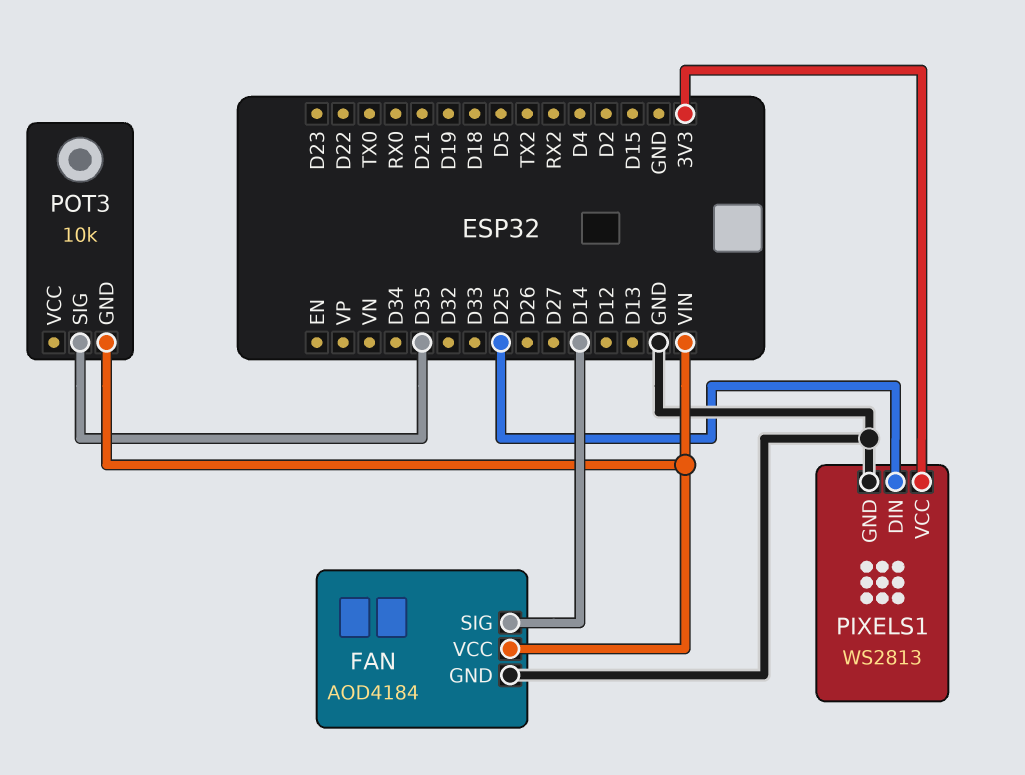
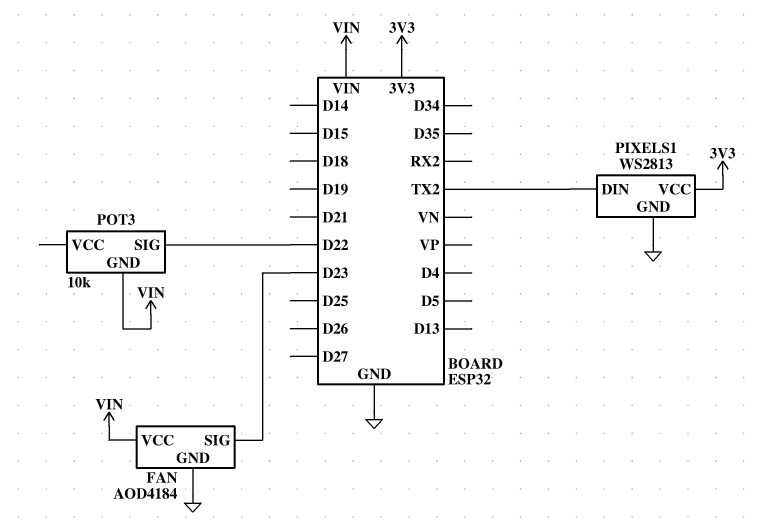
FAN pin SIG: D14 -> D23
PIXELS1 pin DIN: D25 -> TX2
POT3 pin SIG: D35 -> D22

